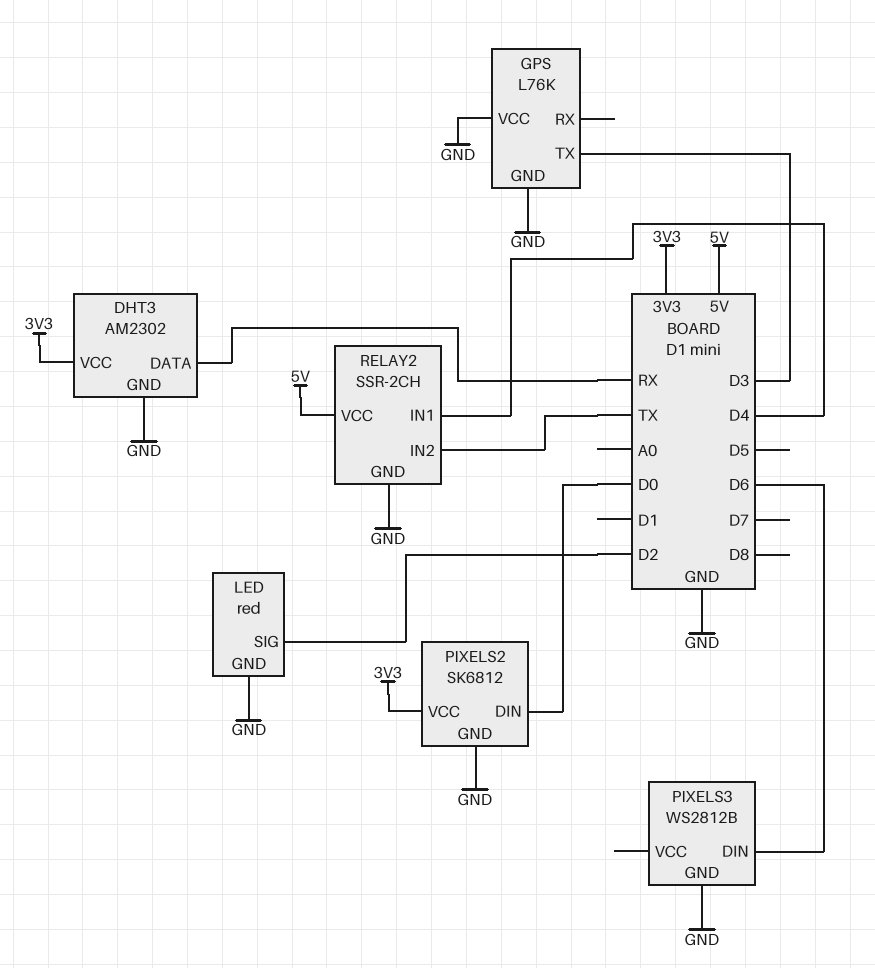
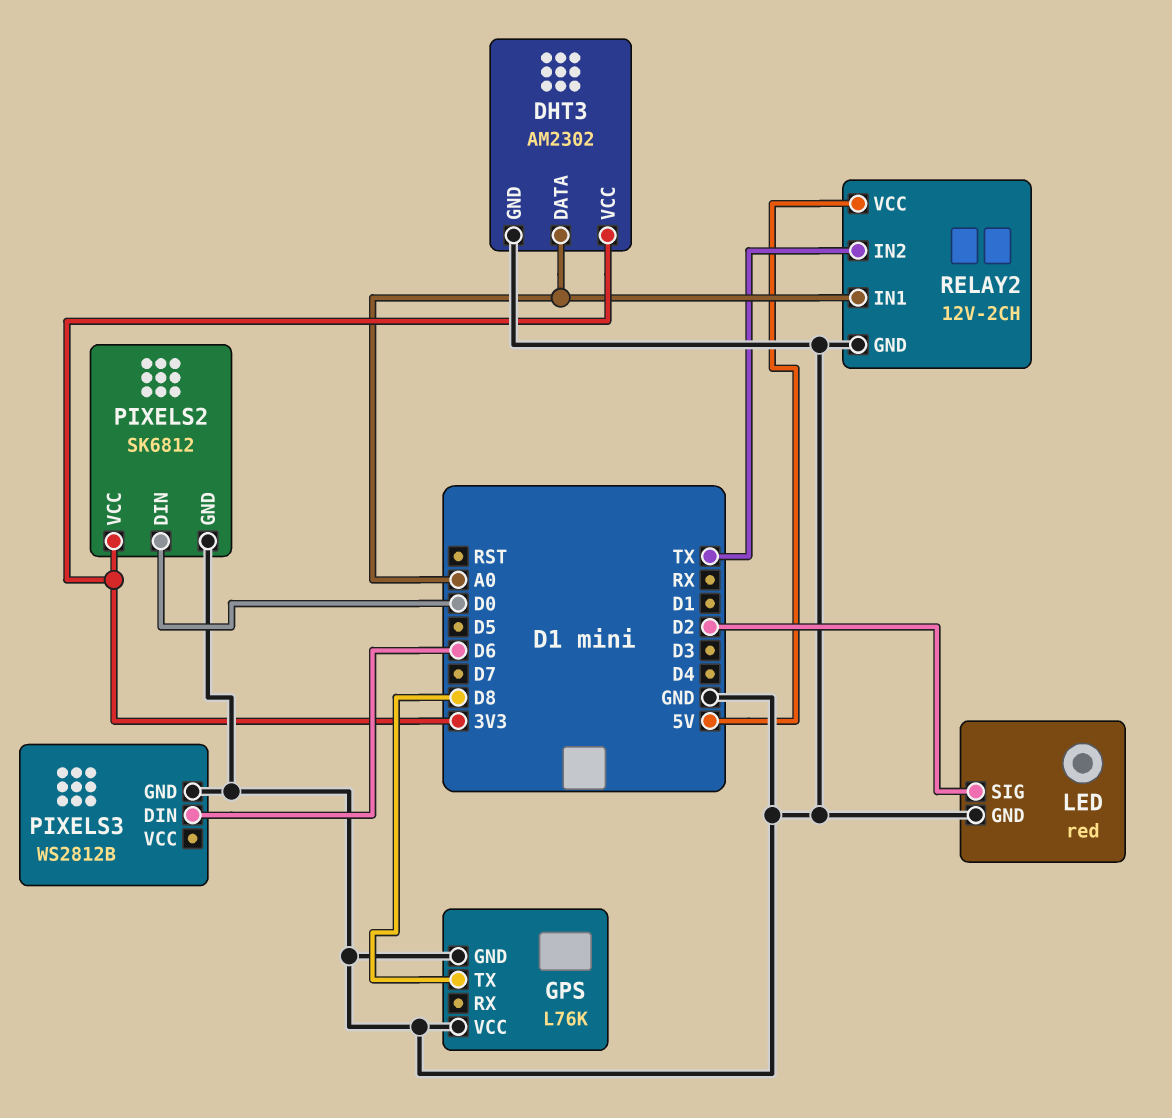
DHT3 pin DATA: RX -> A0
GPS pin TX: D3 -> D8
RELAY2: SSR-2CH -> 12V-2CH
RELAY2 pin IN1: D4 -> A0

